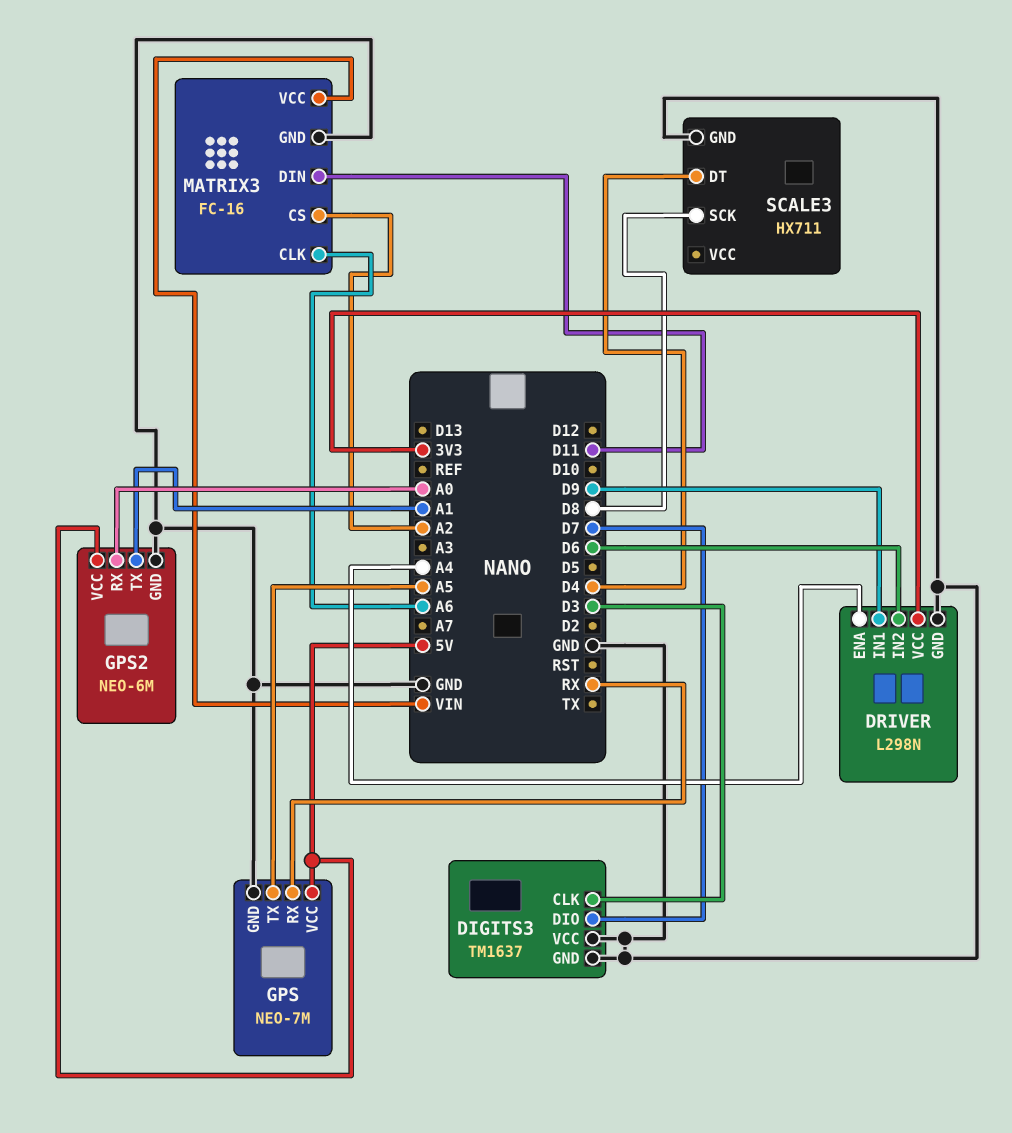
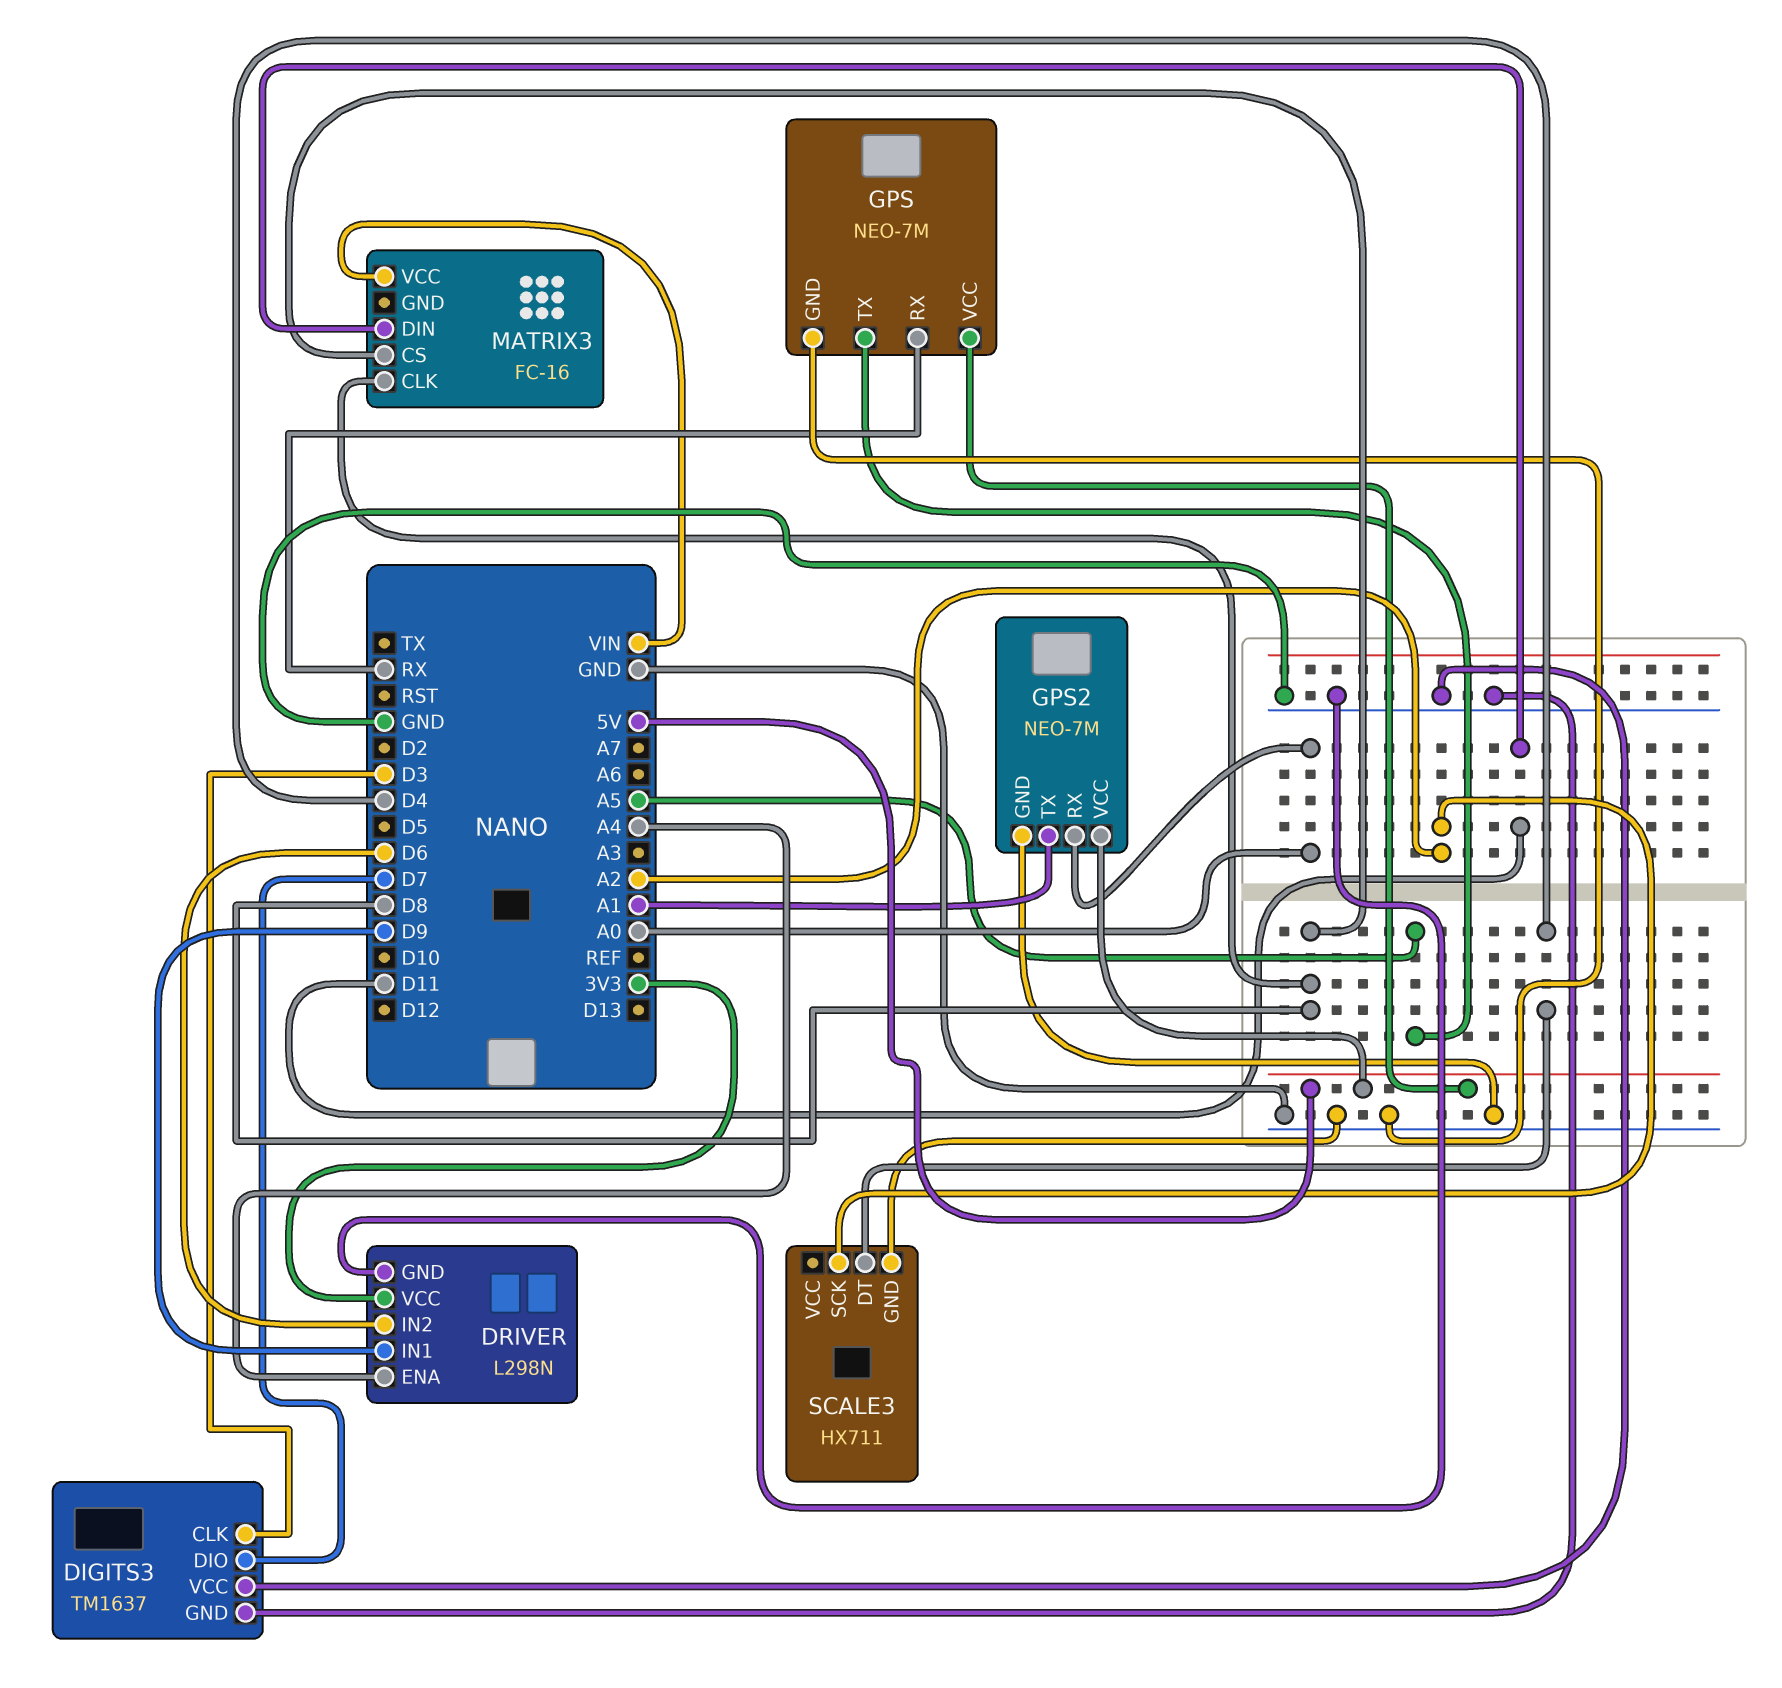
GPS2: NEO-6M -> NEO-7M
MATRIX3 pin CLK: A6 -> D8
MATRIX3 pin CS: A2 -> D8
MATRIX3 pin GND: GND -> none
SCALE3 pin SCK: D8 -> A2

